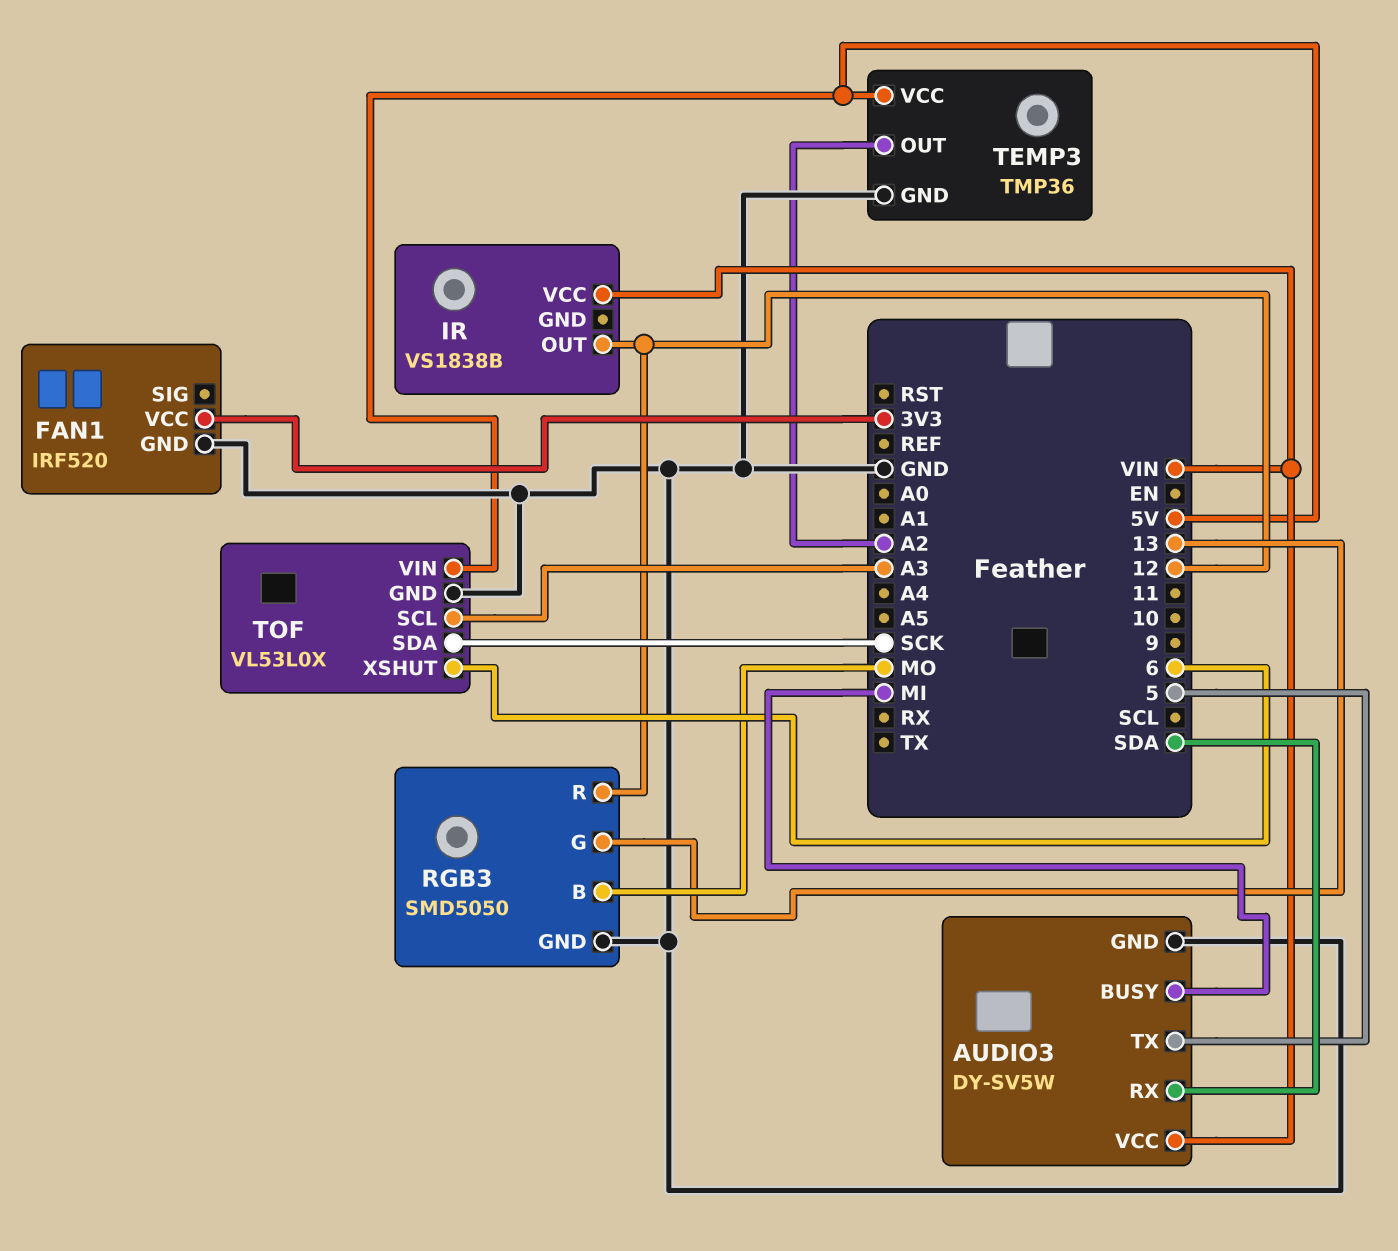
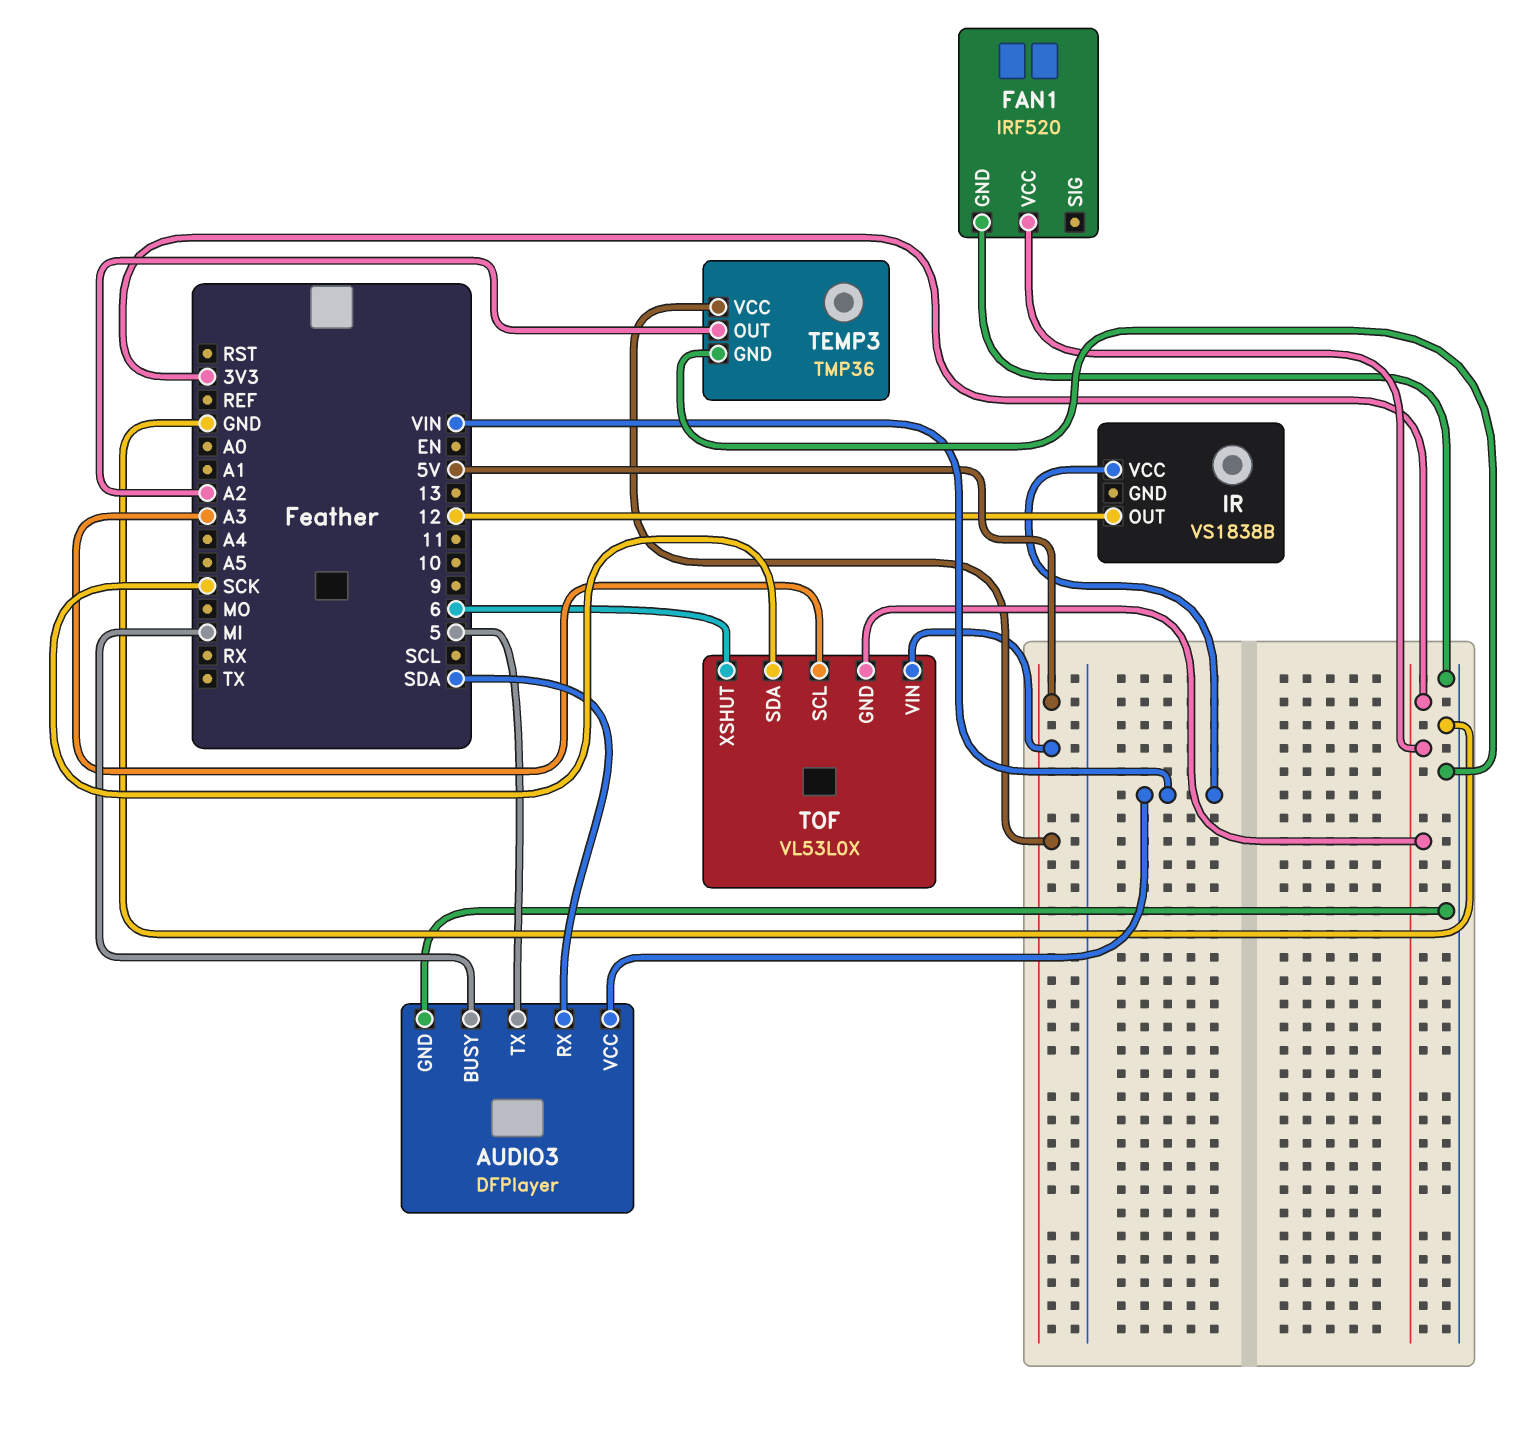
AUDIO3: DY-SV5W -> DFPlayer
RGB3: SMD5050 -> none
RGB3 pin B: MO -> none
RGB3 pin G: 13 -> none
RGB3 pin GND: GND -> none
RGB3 pin R: 12 -> none
TOF pin GND: GND -> 3V3

